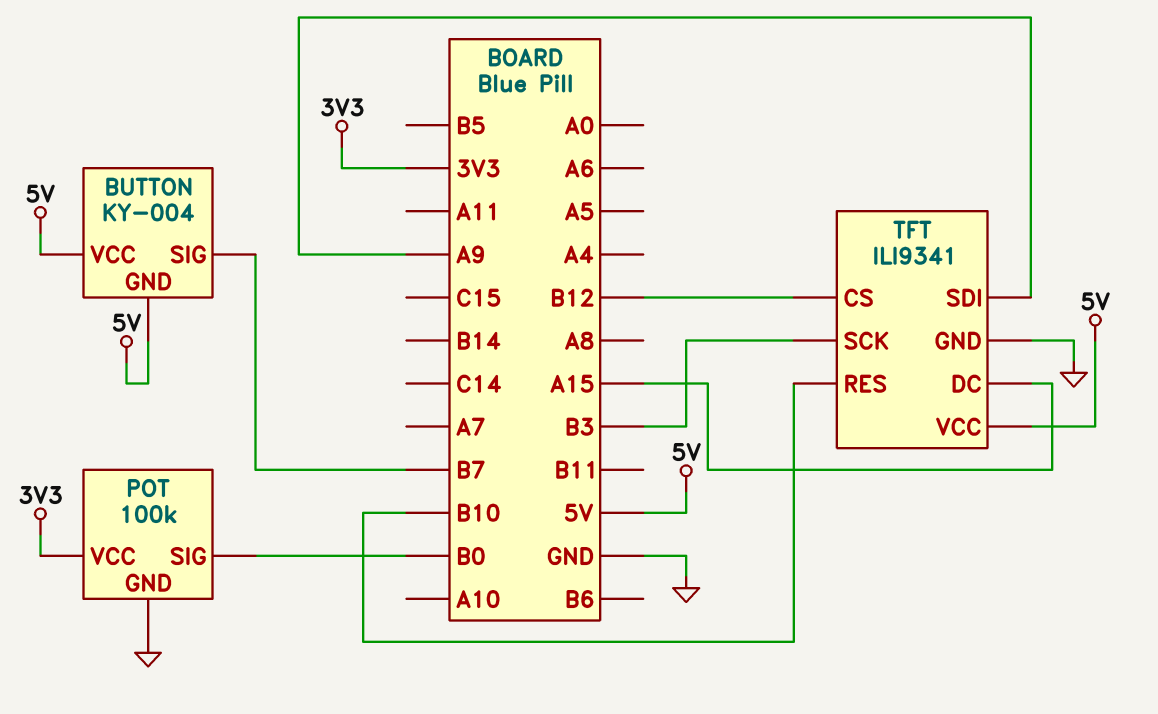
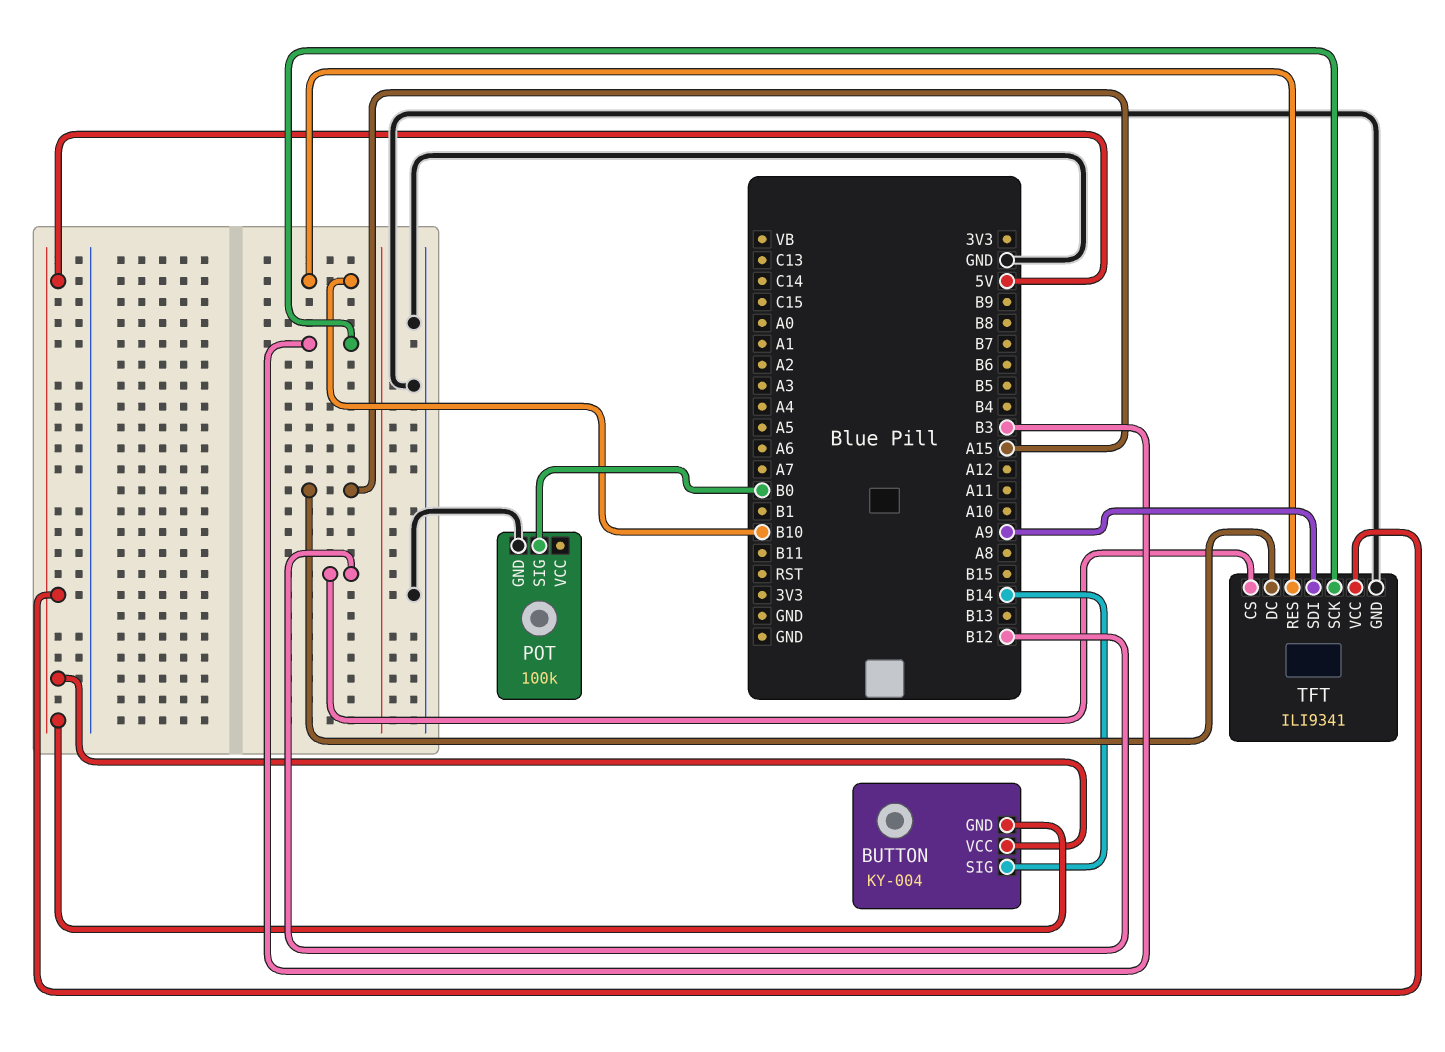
BUTTON pin SIG: B7 -> B14
POT pin VCC: 3V3 -> none

